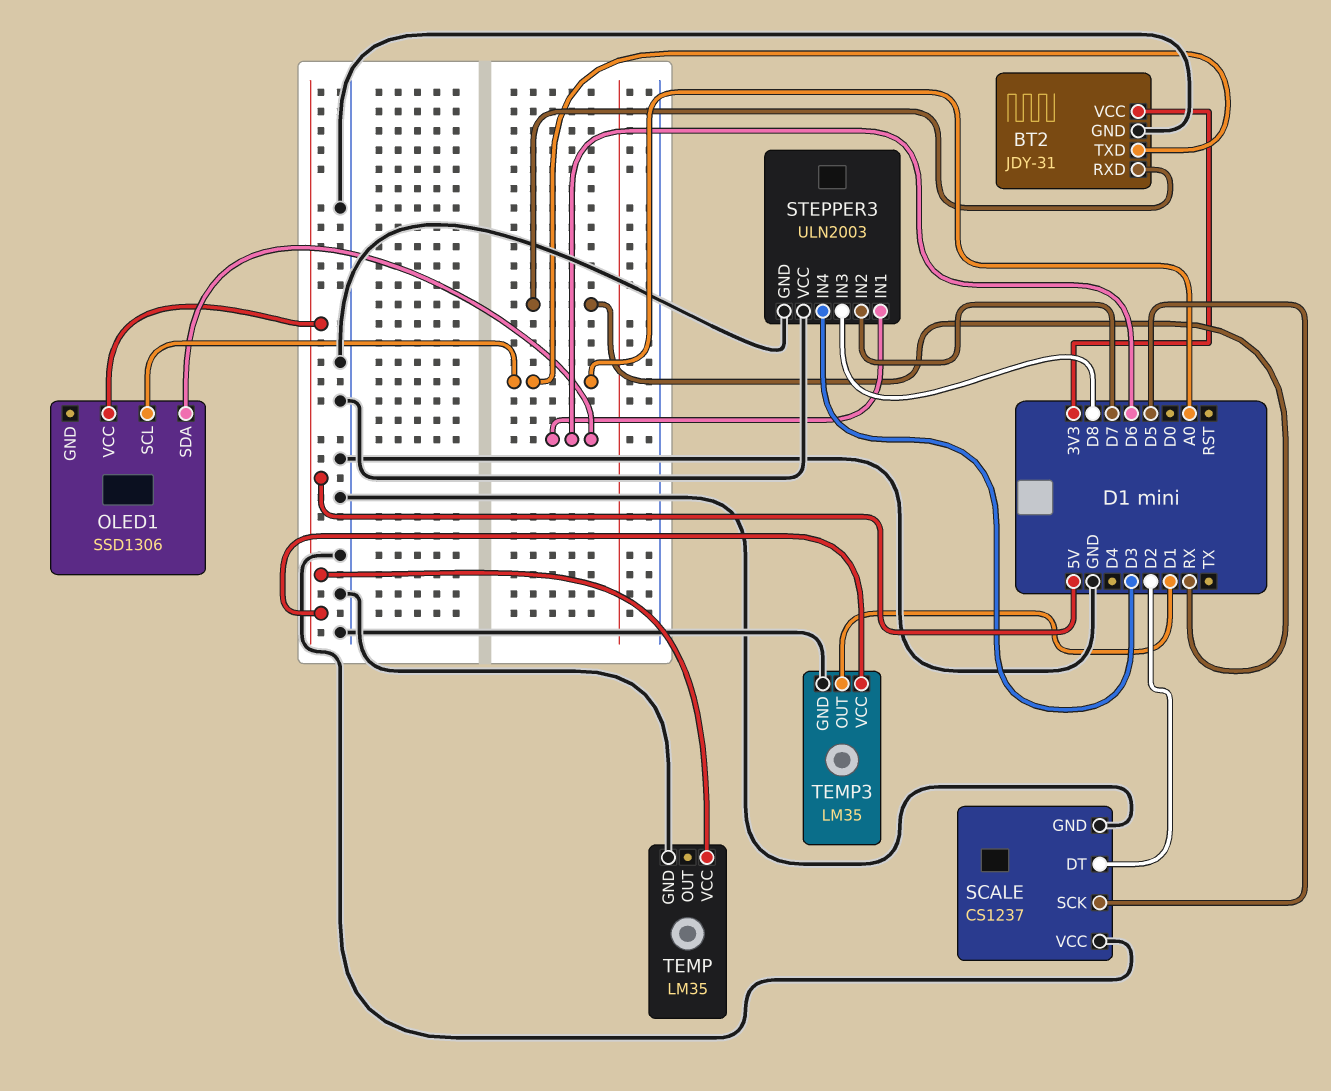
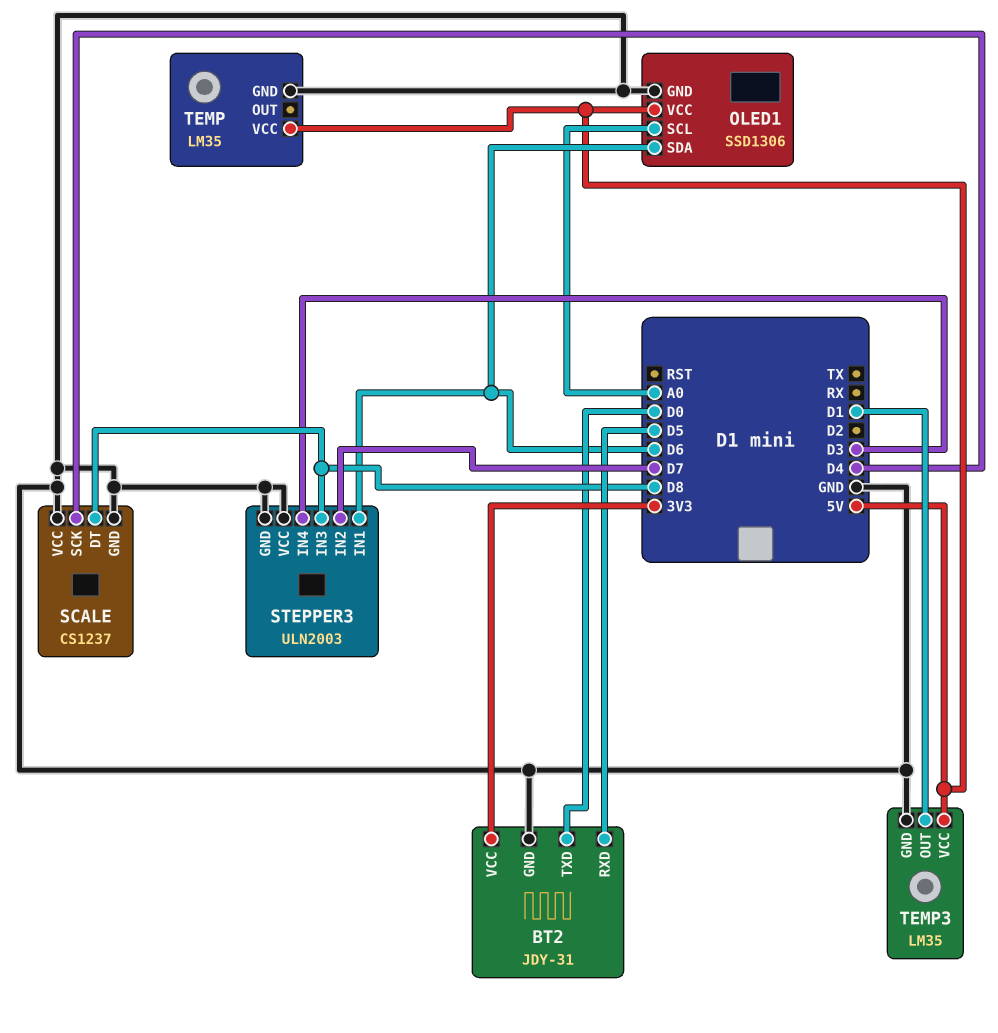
BT2 pin RXD: RX -> D5
BT2 pin TXD: A0 -> D0
OLED1 pin GND: none -> GND
SCALE pin DT: D2 -> D8
SCALE pin SCK: D5 -> D4

